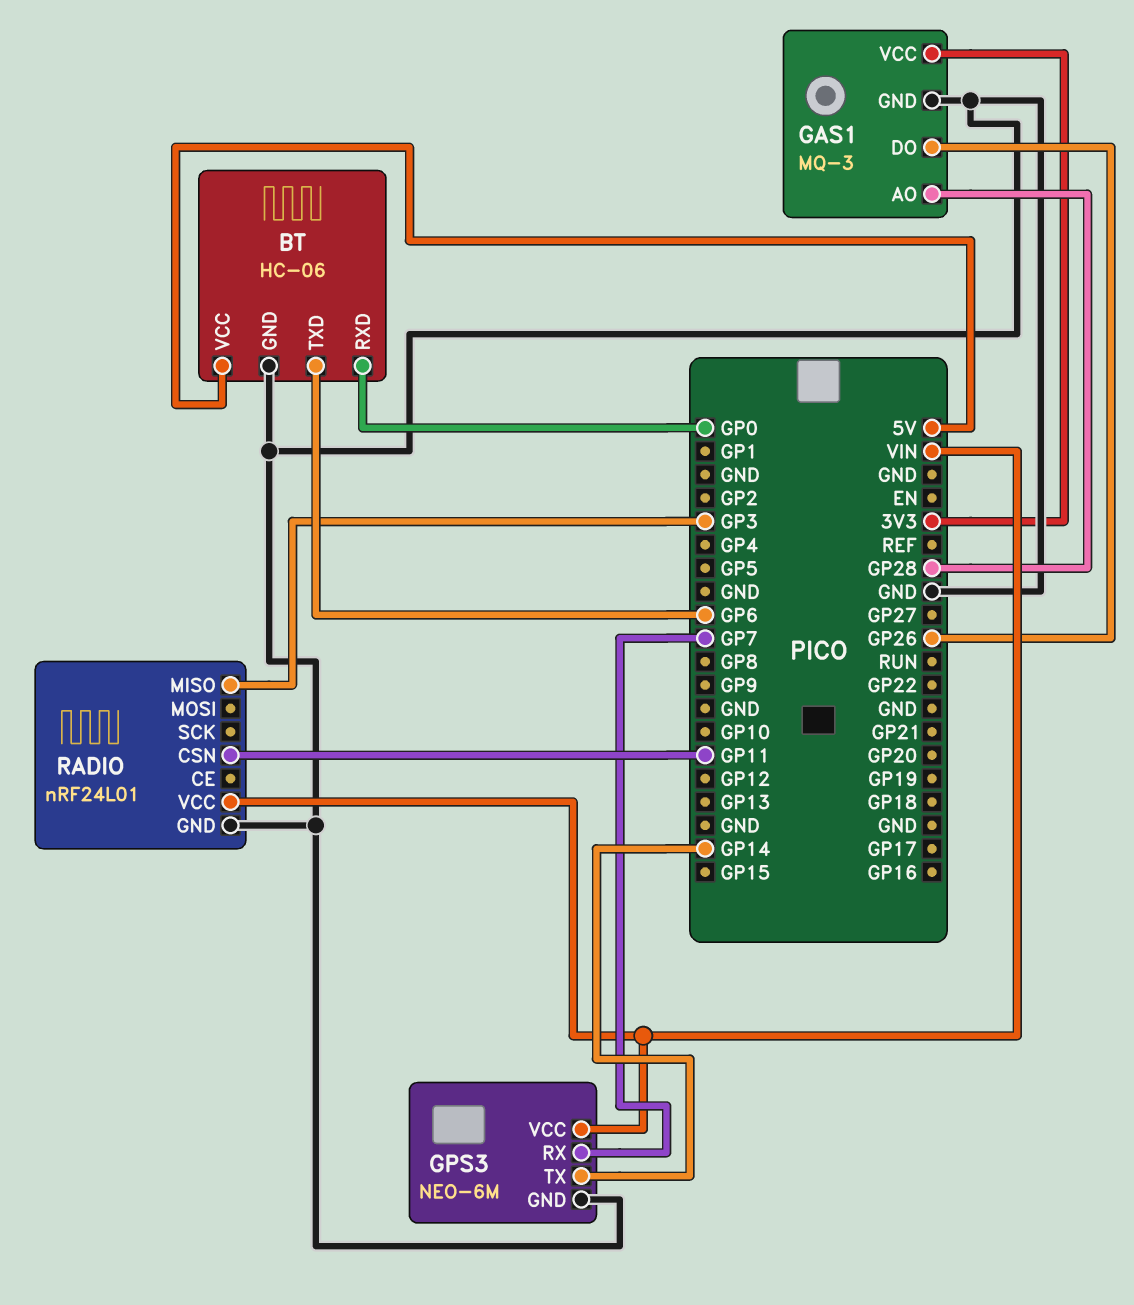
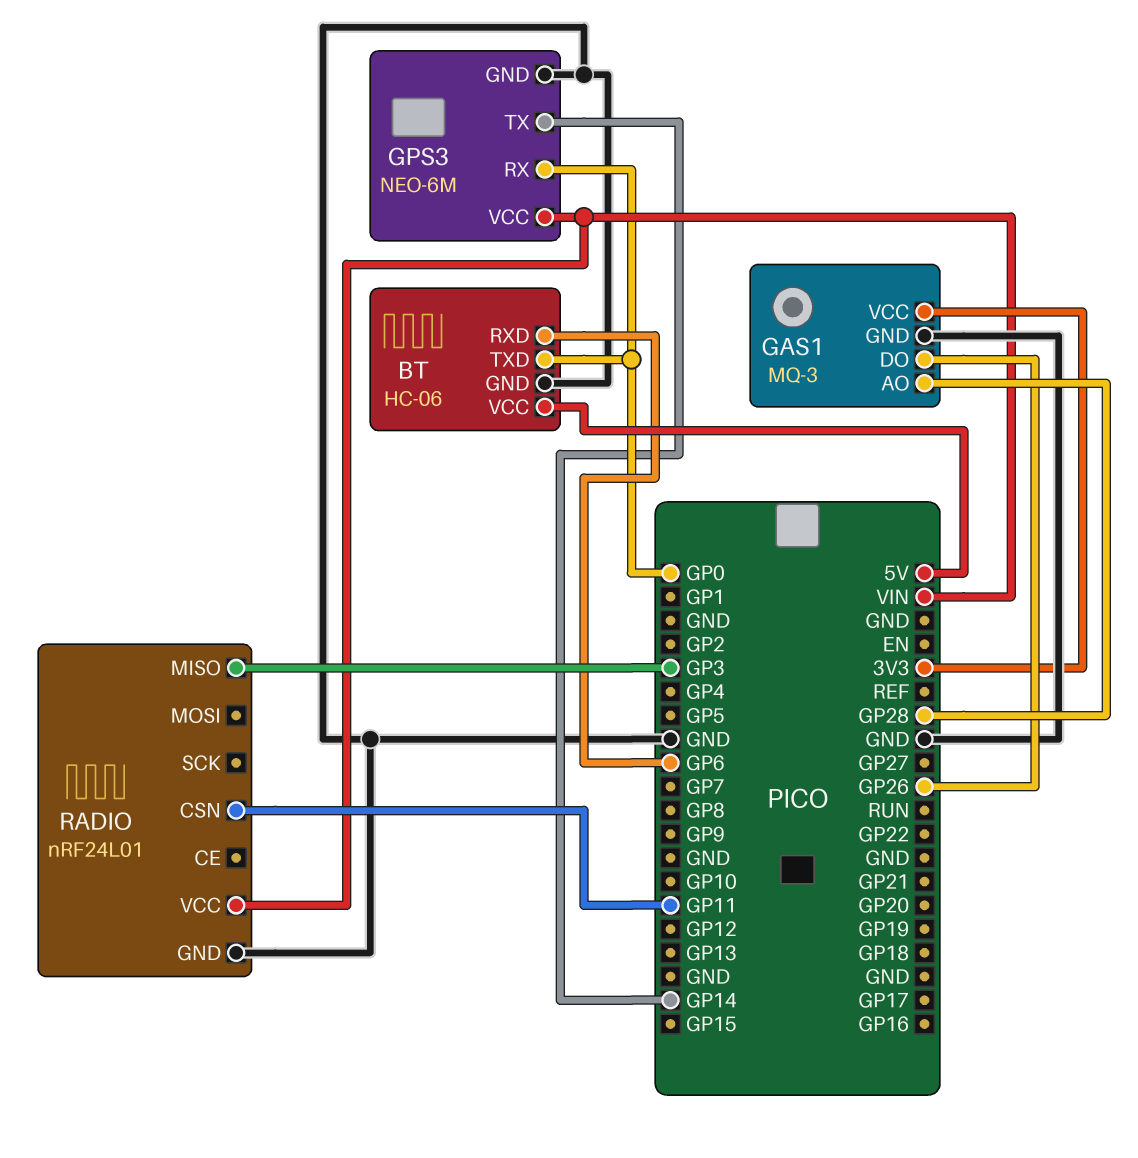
BT pin RXD: GP0 -> GP6
BT pin TXD: GP6 -> GP0
GPS3 pin RX: GP7 -> GP0

